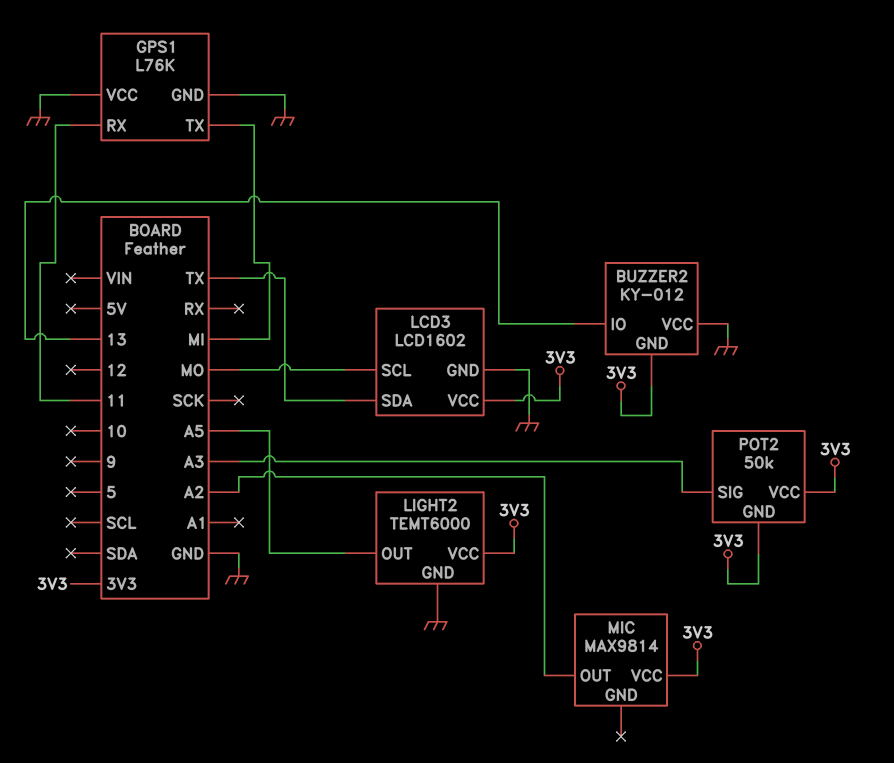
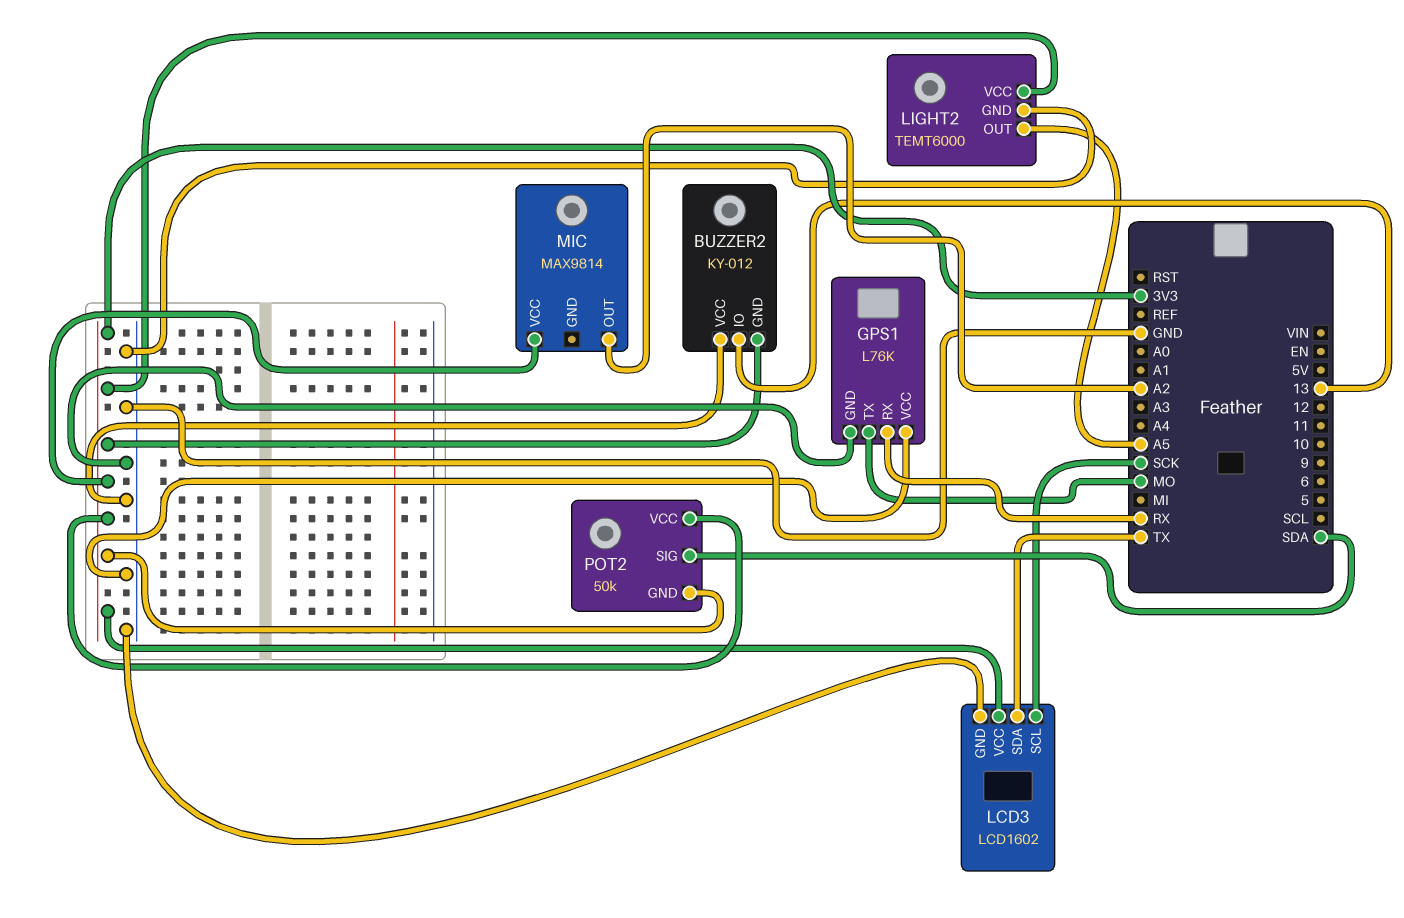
GPS1 pin RX: 11 -> RX
GPS1 pin TX: MI -> MO
LCD3 pin SCL: MO -> SCK
POT2 pin SIG: A3 -> SDA

